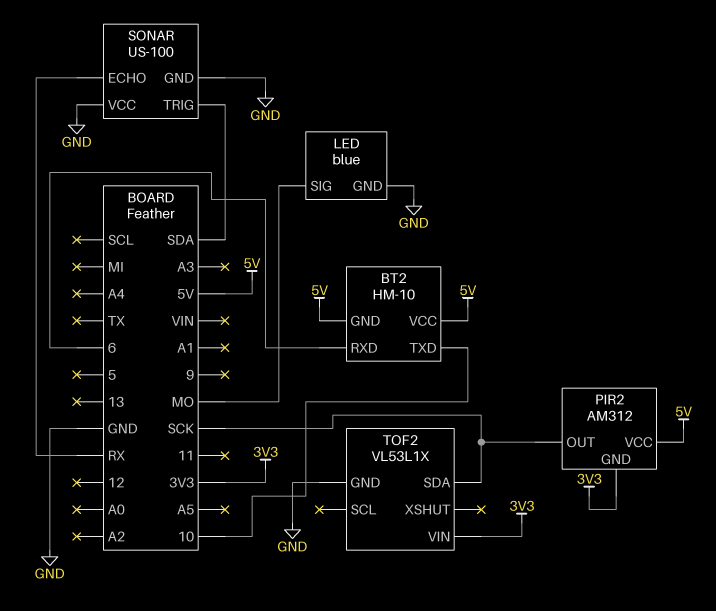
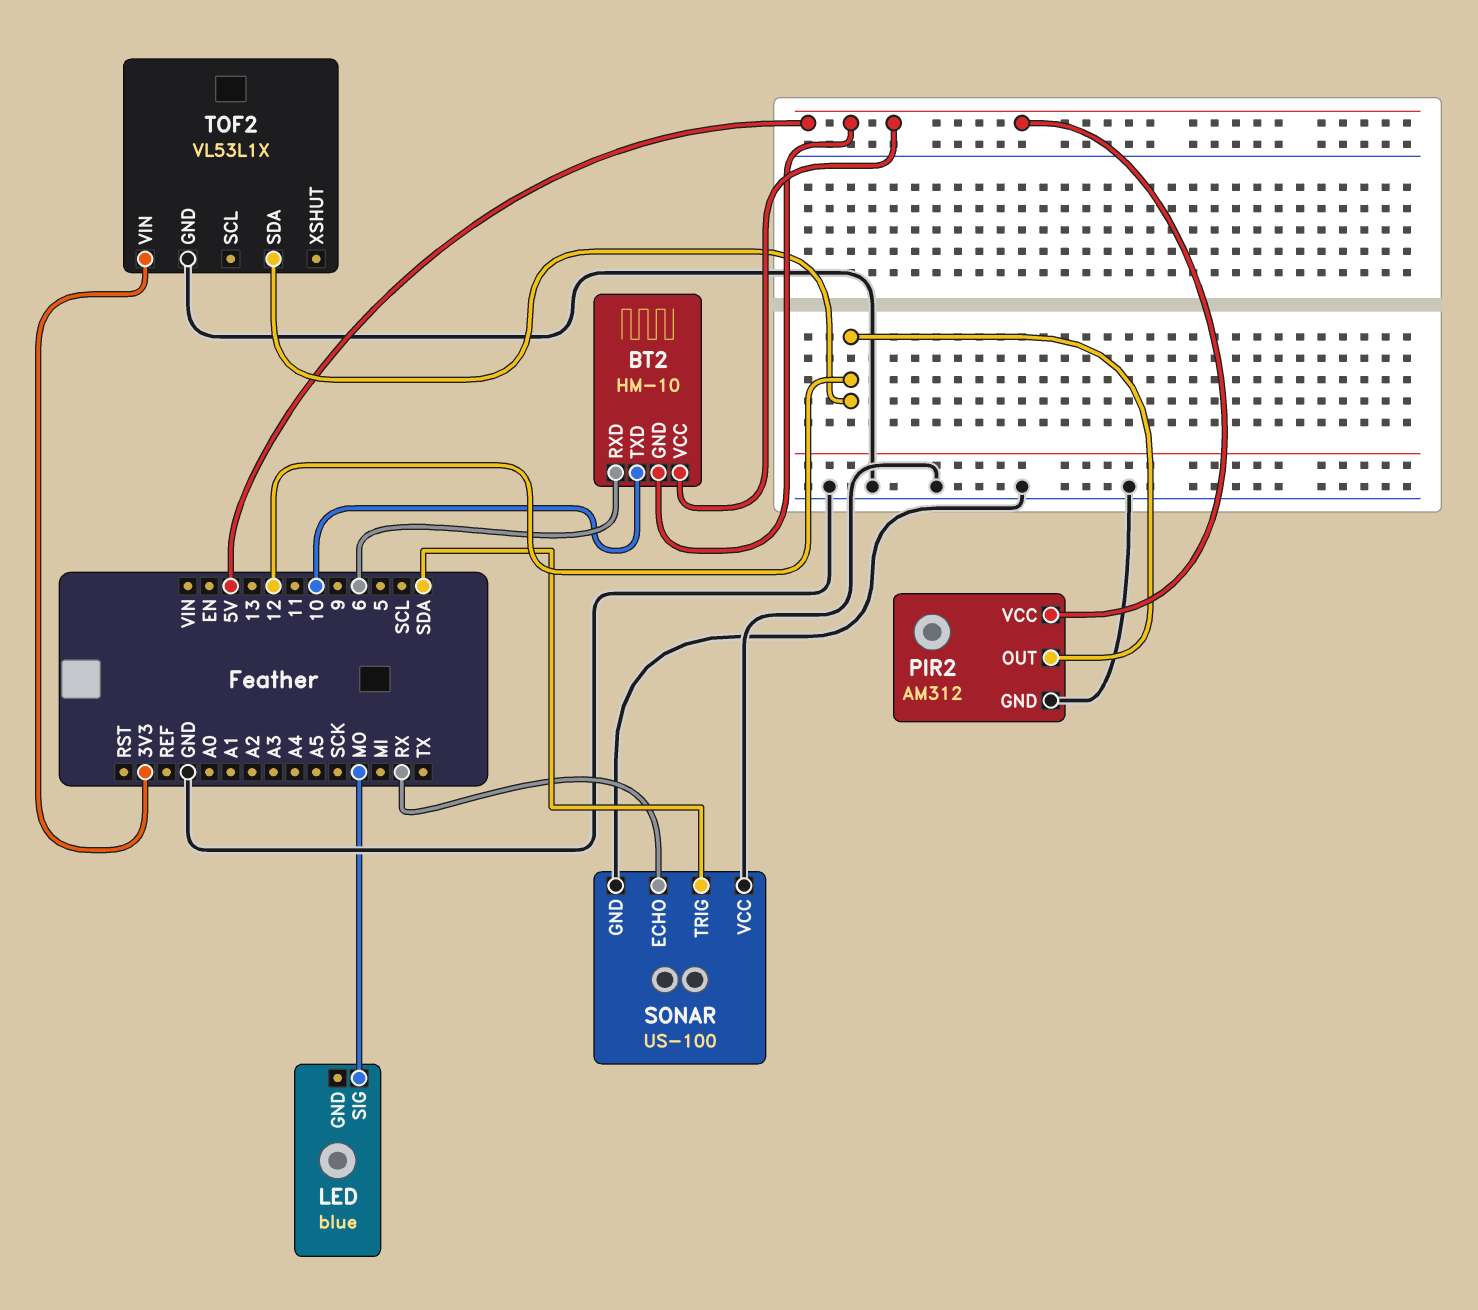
LED pin GND: GND -> none
PIR2 pin GND: 3V3 -> GND
PIR2 pin OUT: SCK -> 12
TOF2 pin SDA: SCK -> 12

